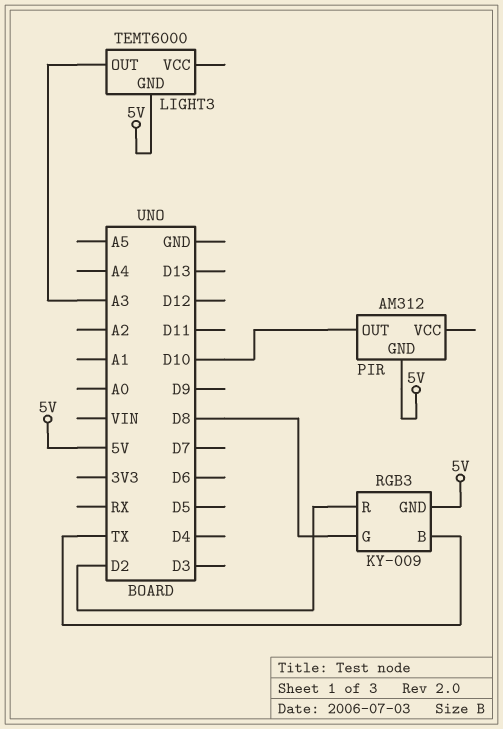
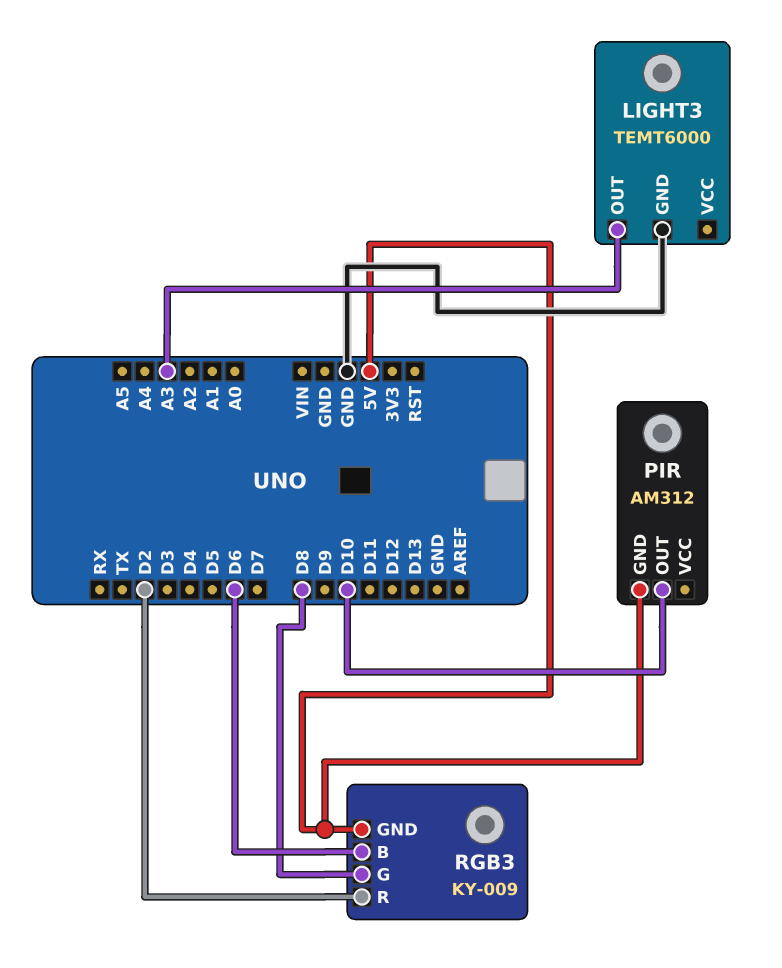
LIGHT3 pin GND: 5V -> GND
RGB3 pin B: TX -> D6

